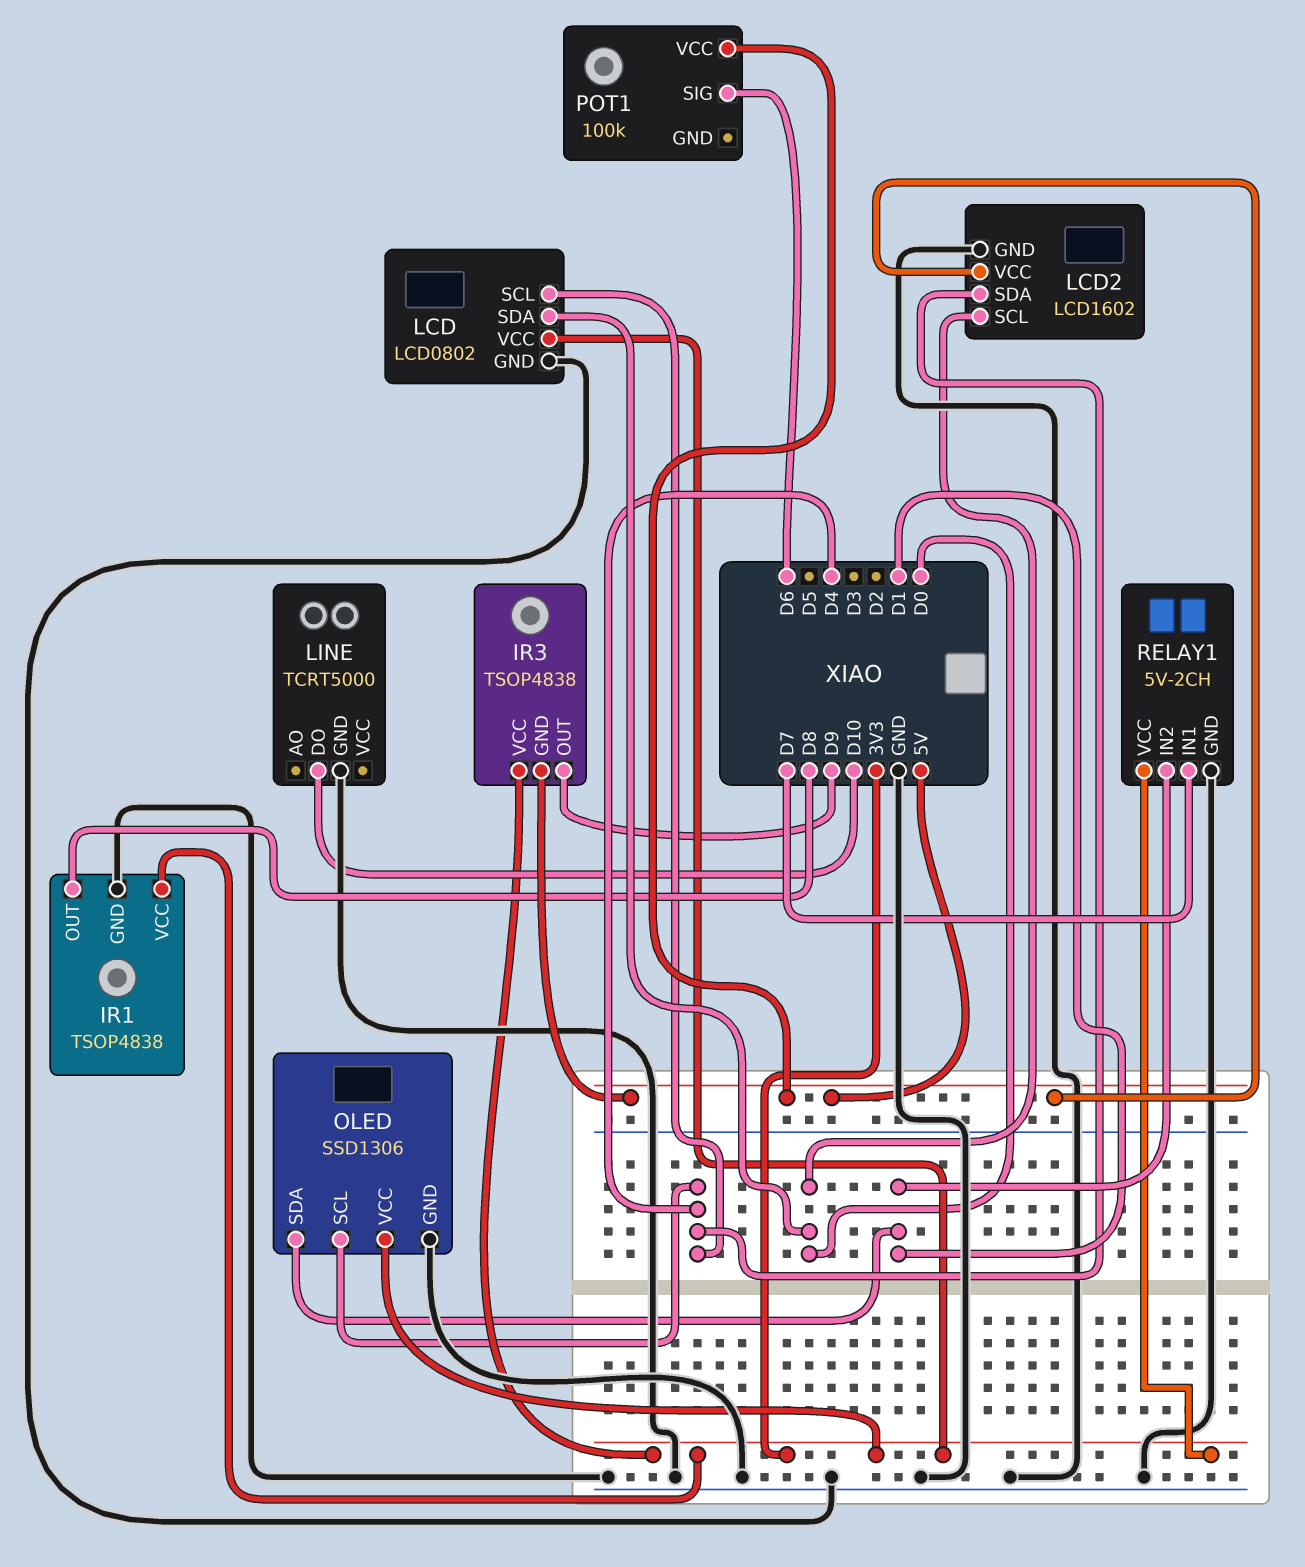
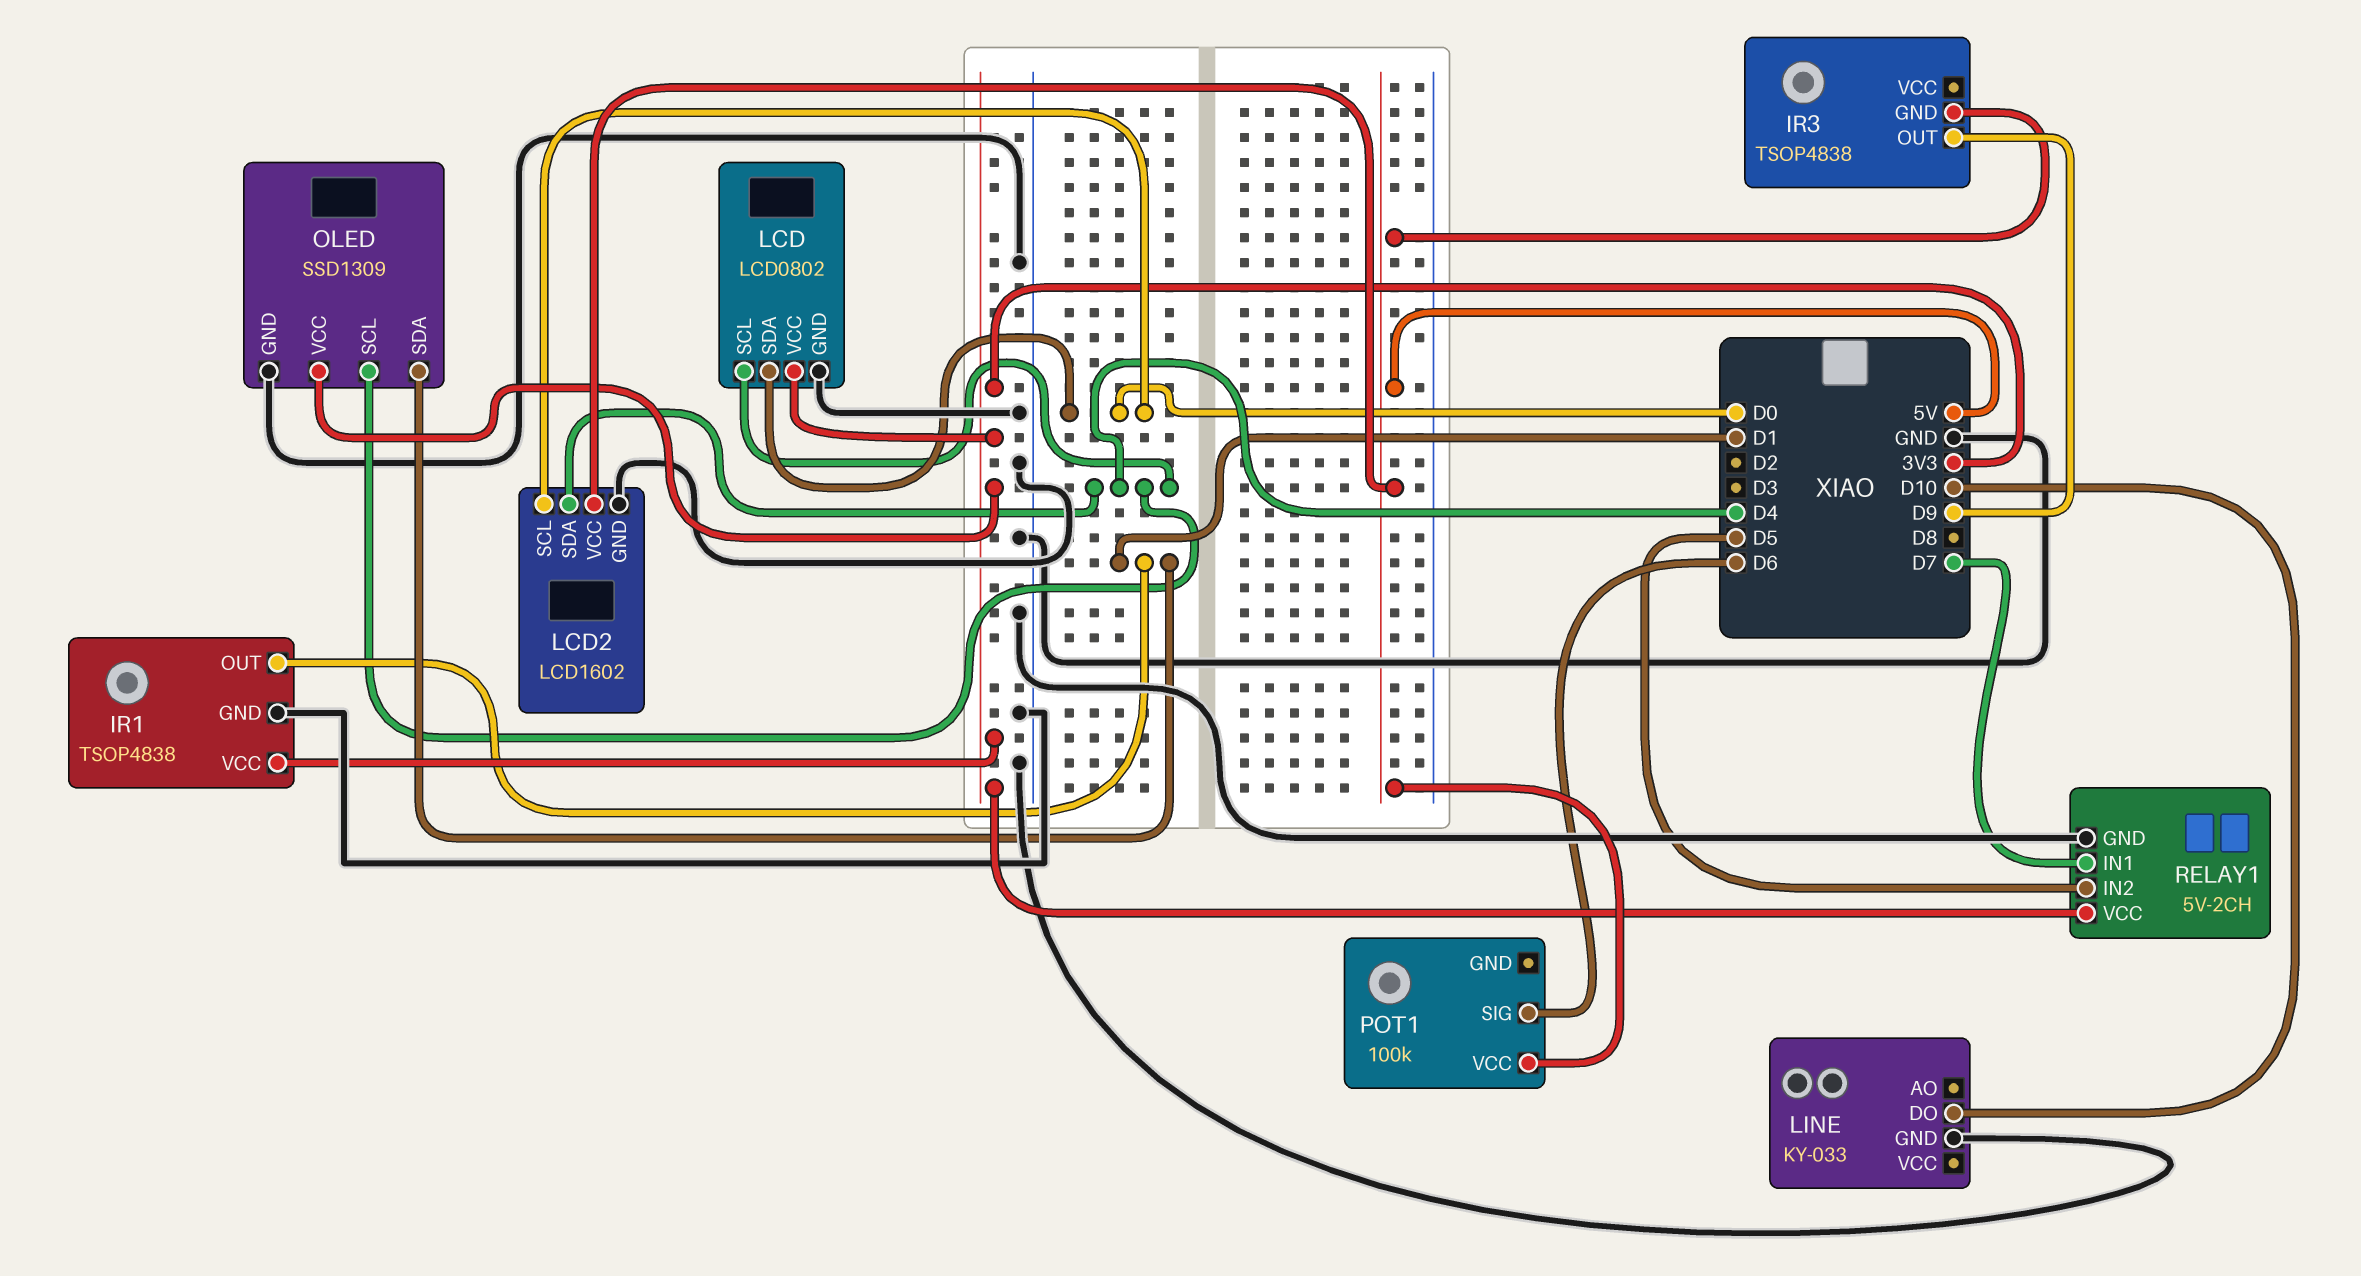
IR1 pin OUT: D8 -> D1
IR3 pin VCC: 3V3 -> none
LINE: TCRT5000 -> KY-033
OLED: SSD1306 -> SSD1309
RELAY1 pin IN2: D1 -> D5

